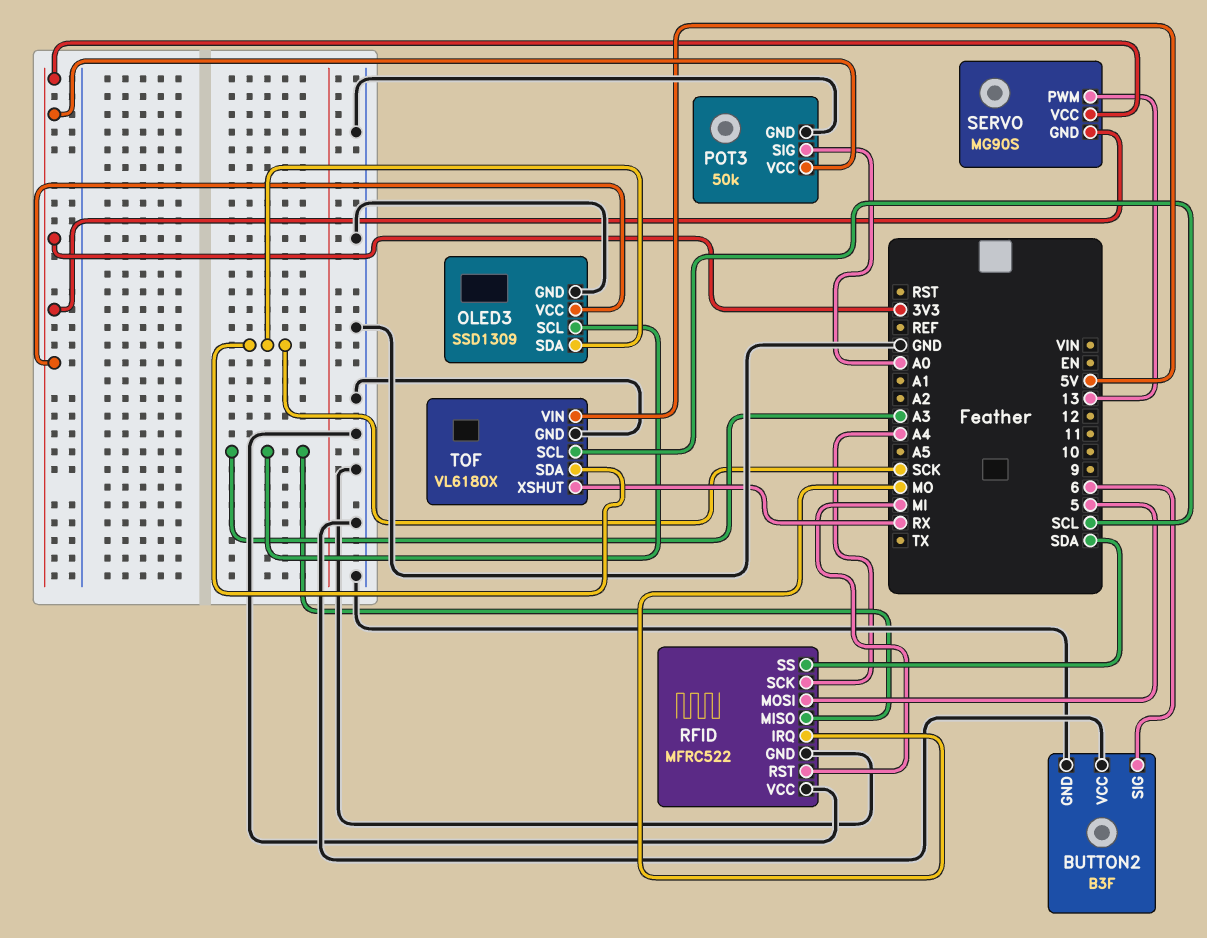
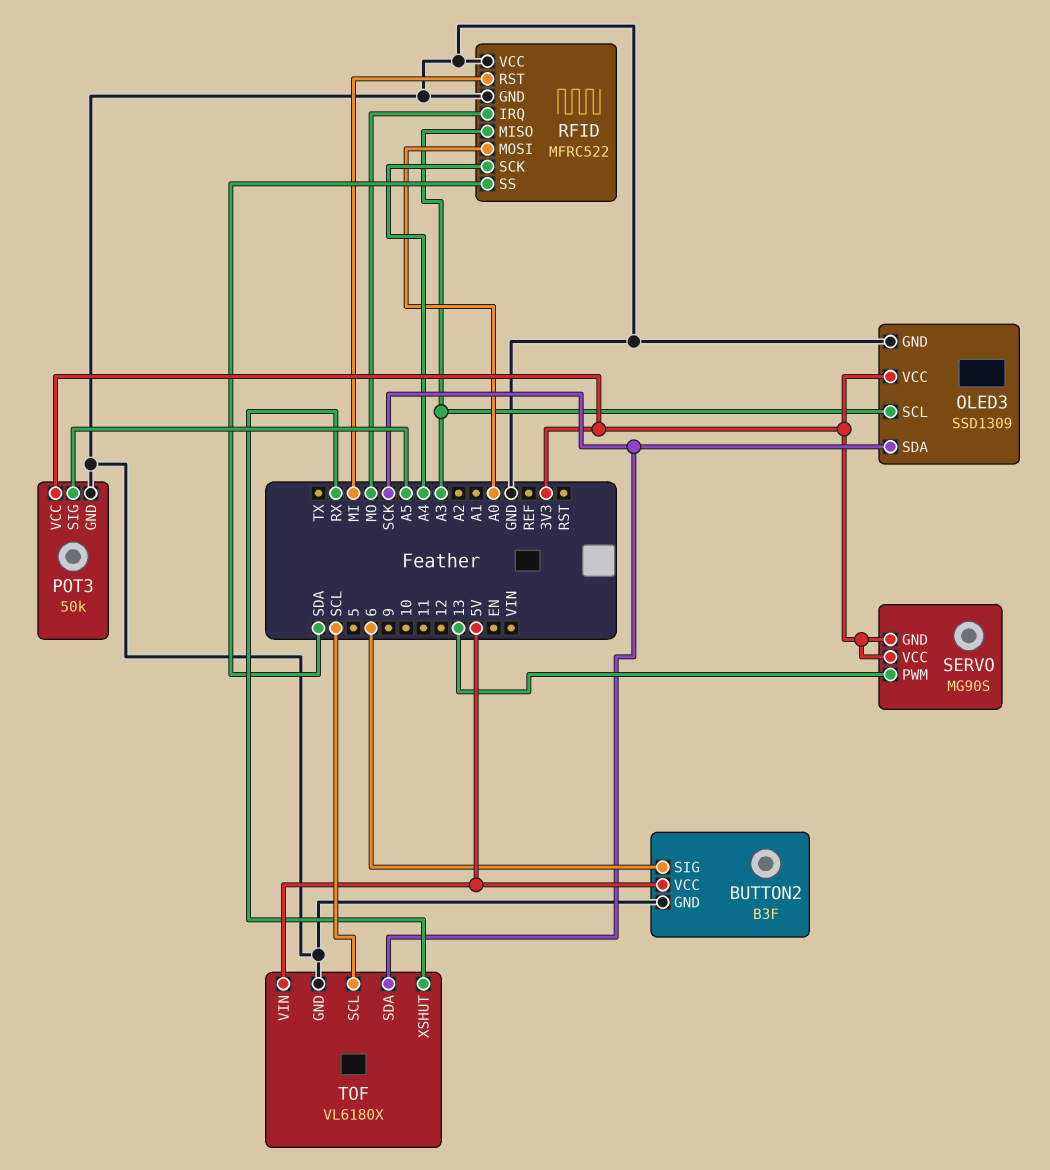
BUTTON2 pin VCC: GND -> 5V
POT3 pin SIG: A0 -> A5
RFID pin MOSI: 5 -> A0

